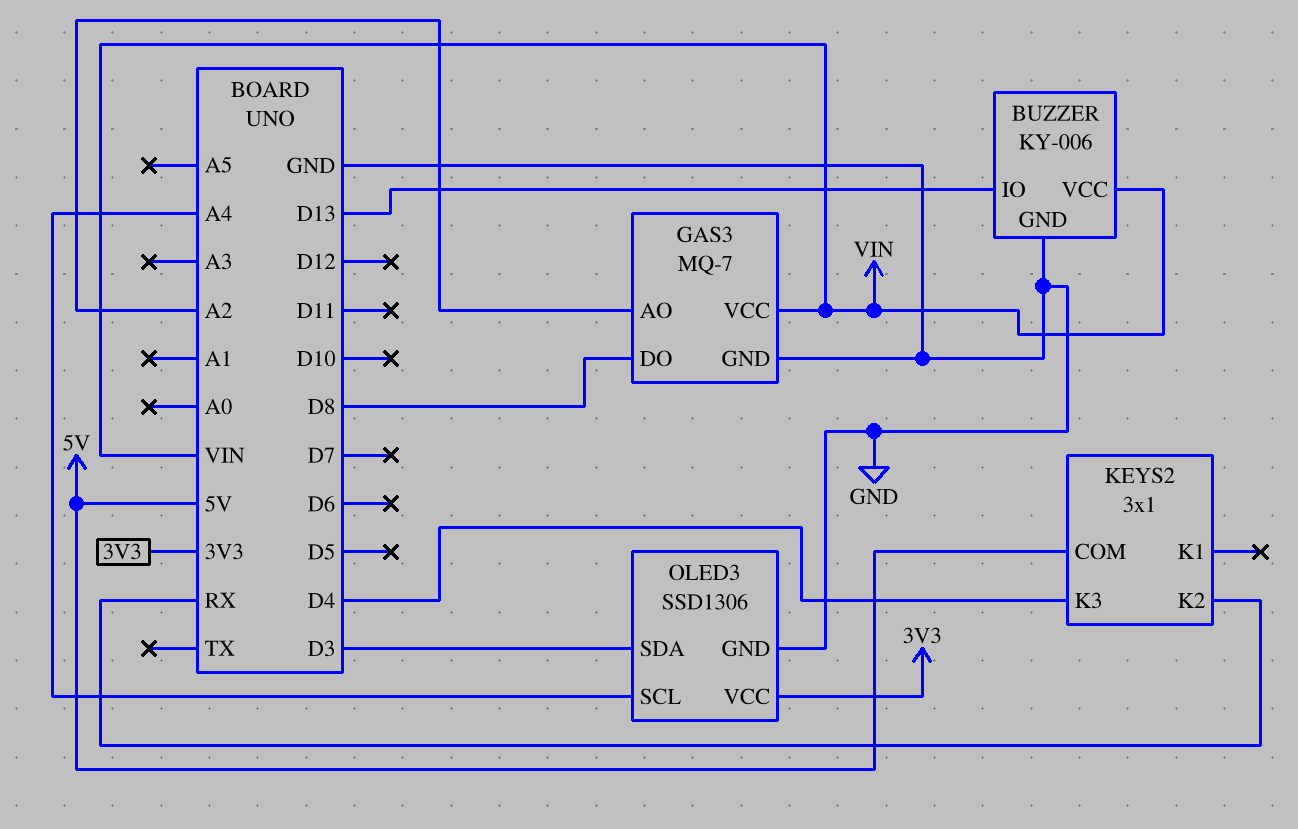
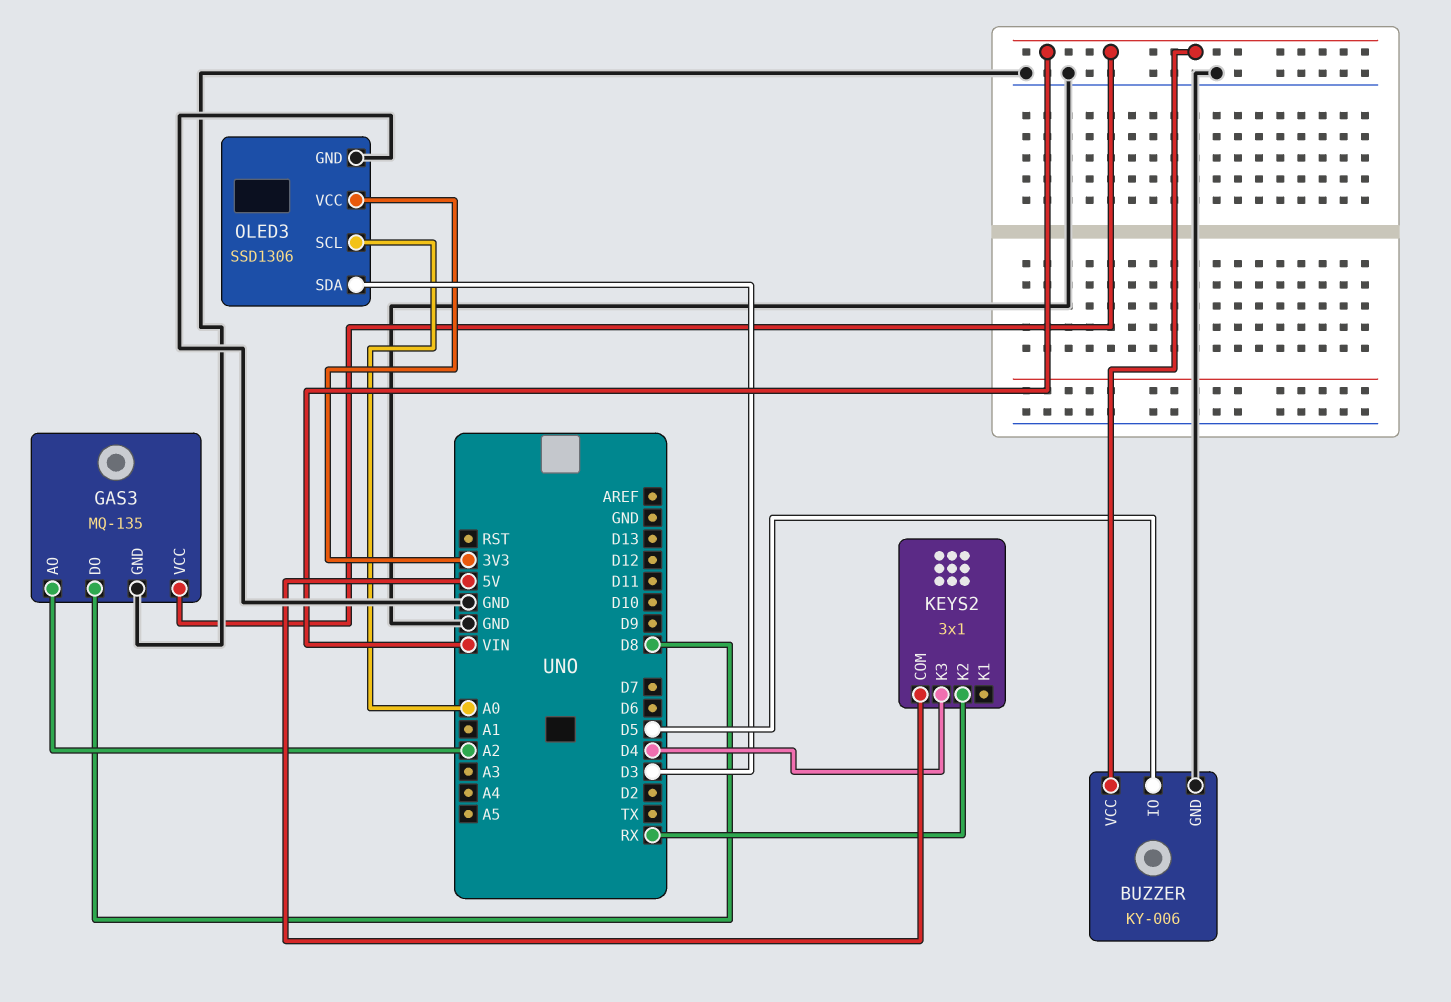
BUZZER pin IO: D13 -> D5
GAS3: MQ-7 -> MQ-135
OLED3 pin SCL: A4 -> A0

